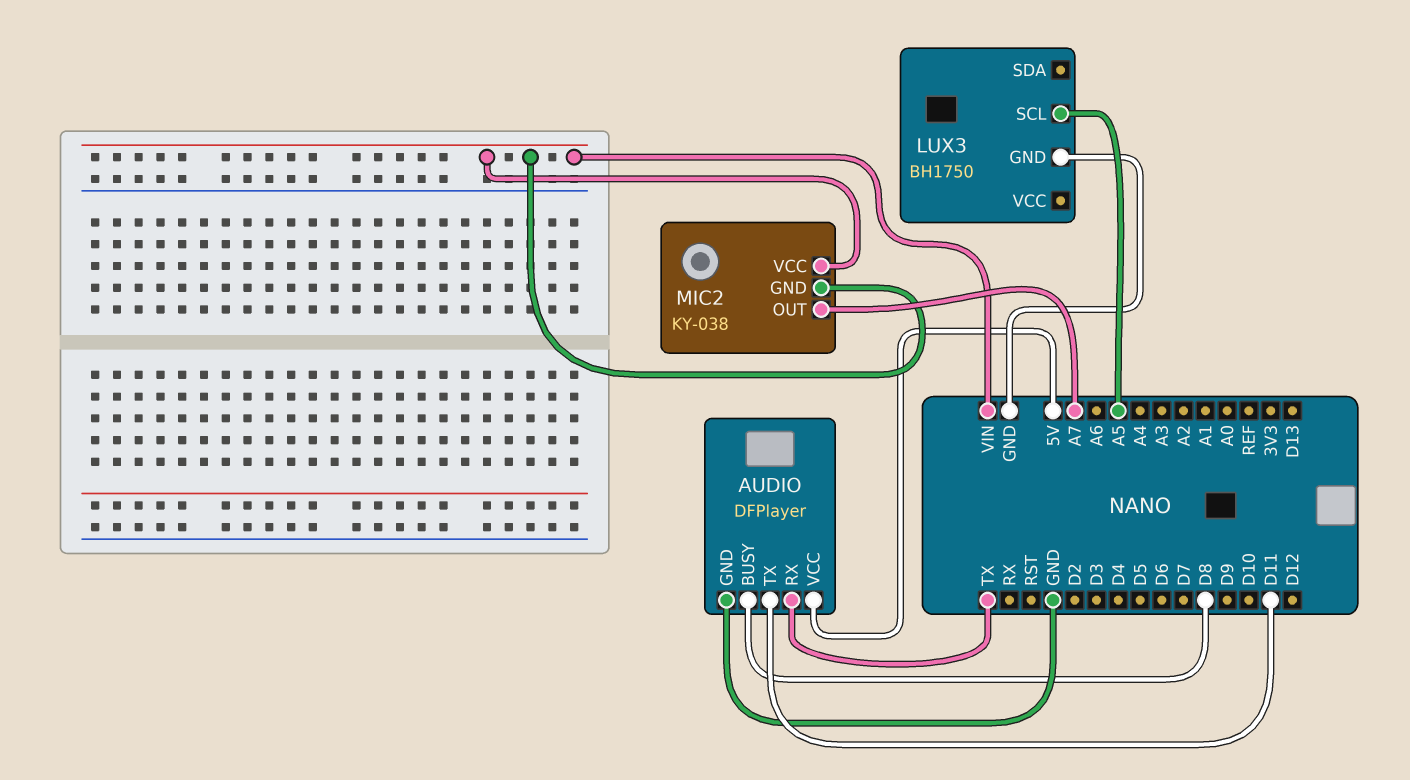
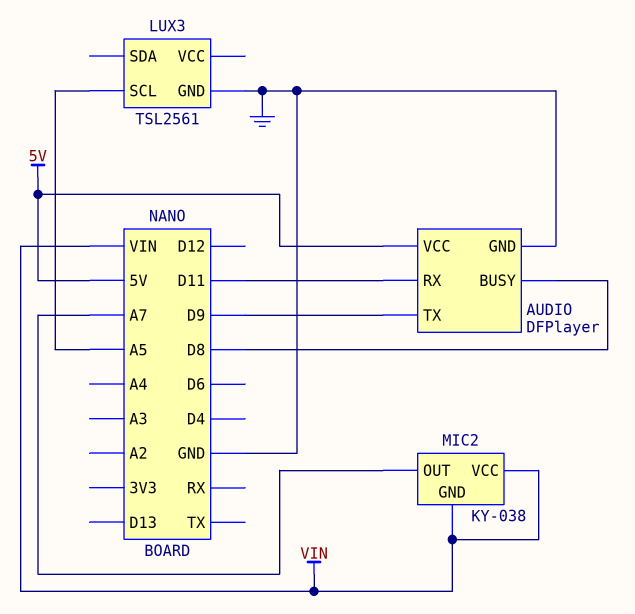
AUDIO pin RX: TX -> D11
AUDIO pin TX: D11 -> D9
LUX3: BH1750 -> TSL2561

